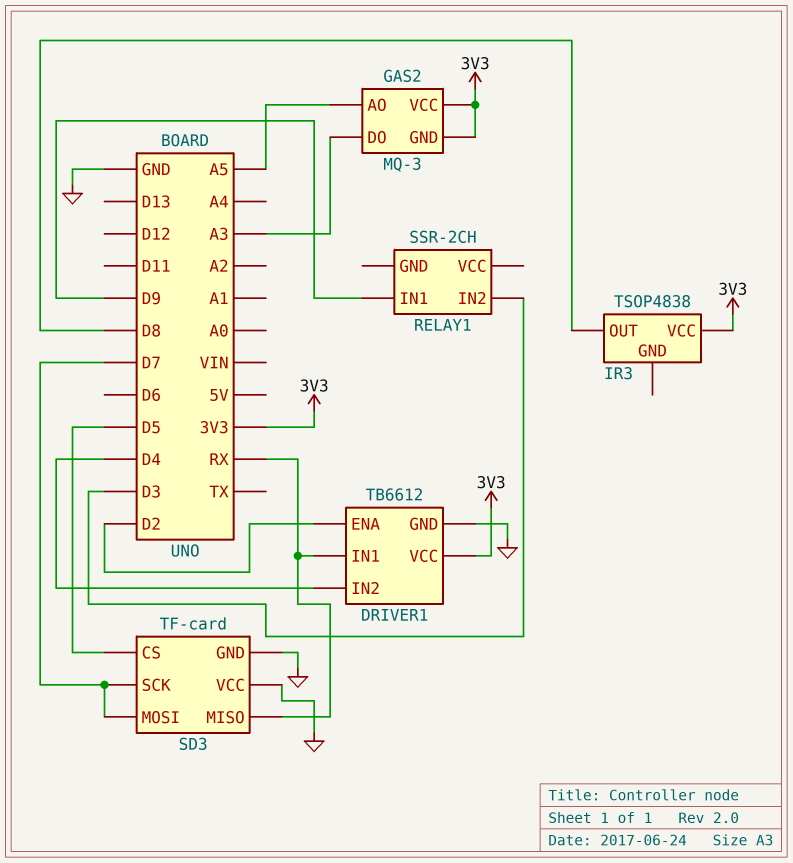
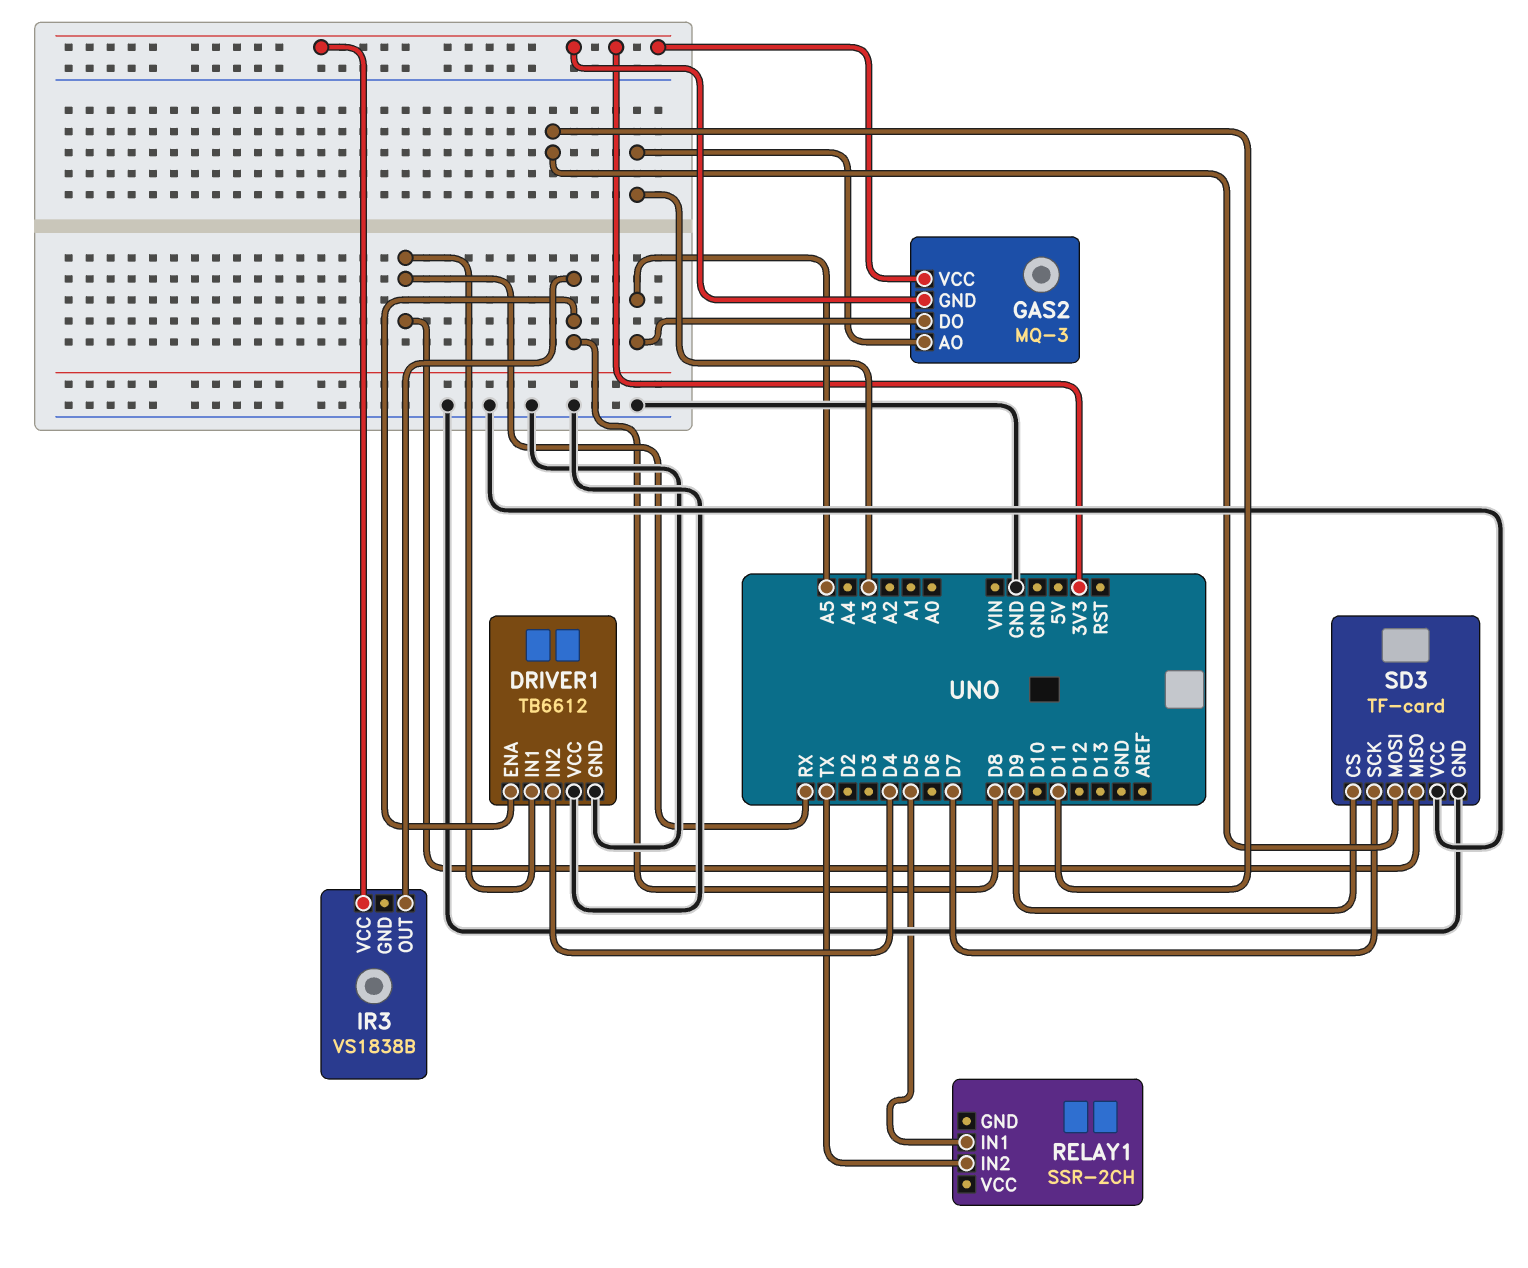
DRIVER1 pin ENA: D2 -> D8
DRIVER1 pin VCC: 3V3 -> GND
GAS2 pin AO: A5 -> A3
GAS2 pin DO: A3 -> A5
IR3: TSOP4838 -> VS1838B
RELAY1 pin IN1: D9 -> D5
RELAY1 pin IN2: D3 -> TX
SD3 pin CS: D5 -> D9
SD3 pin MOSI: D7 -> D11

